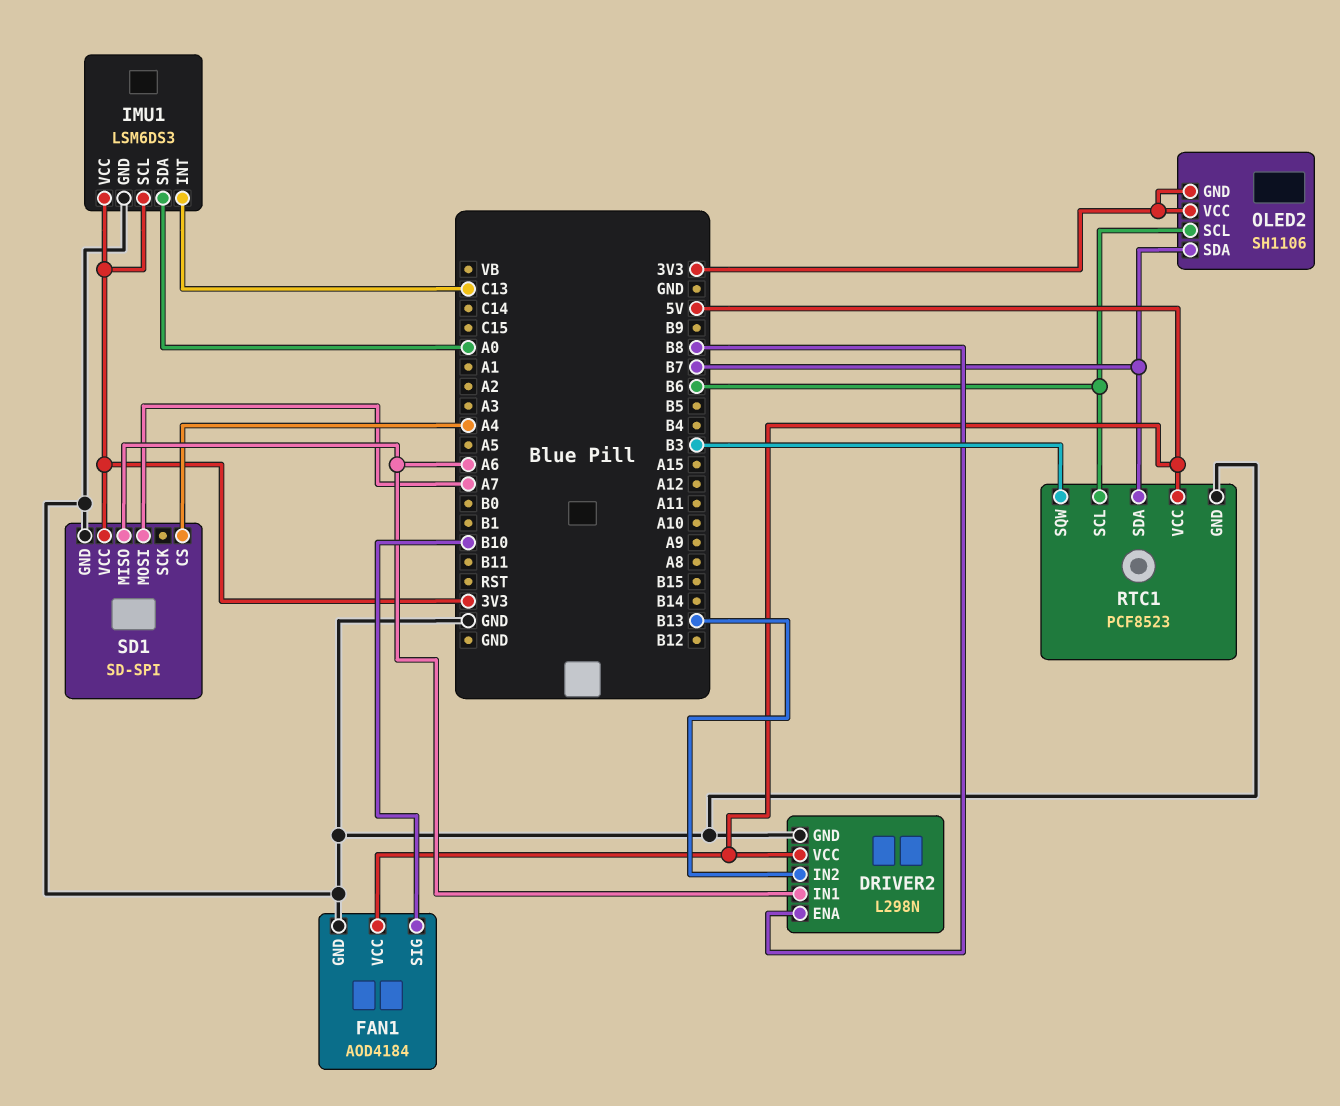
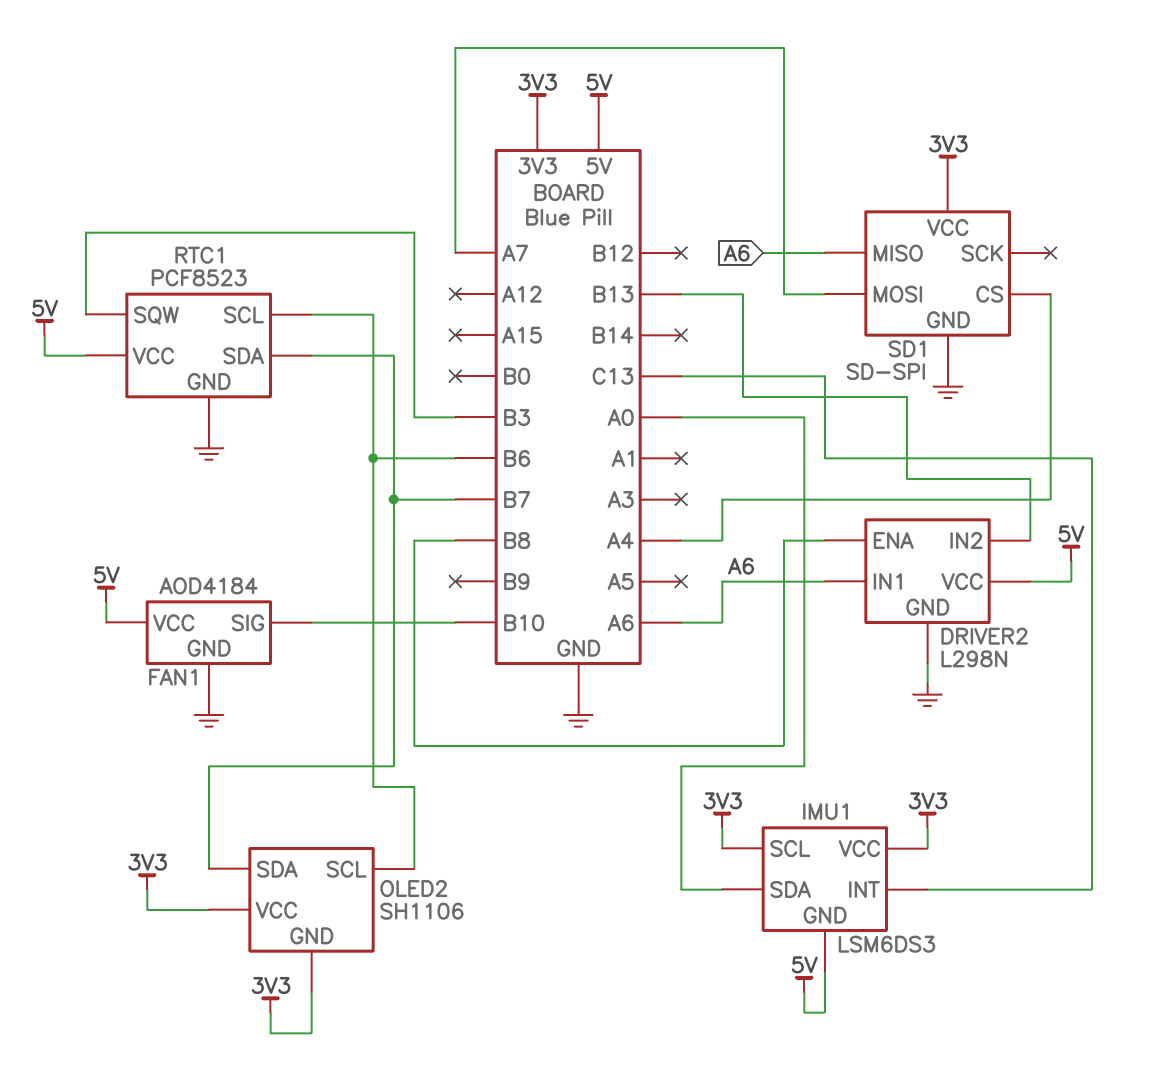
IMU1 pin GND: GND -> 5V

